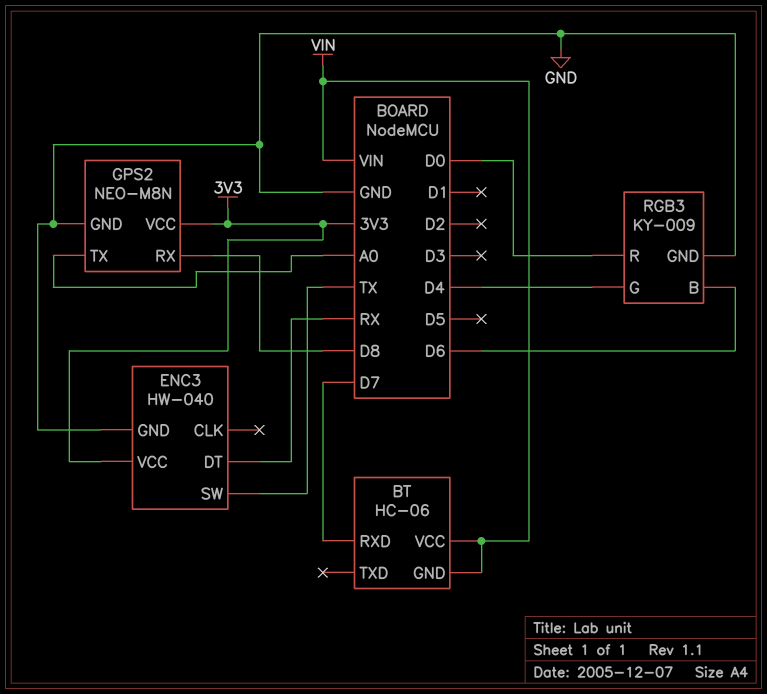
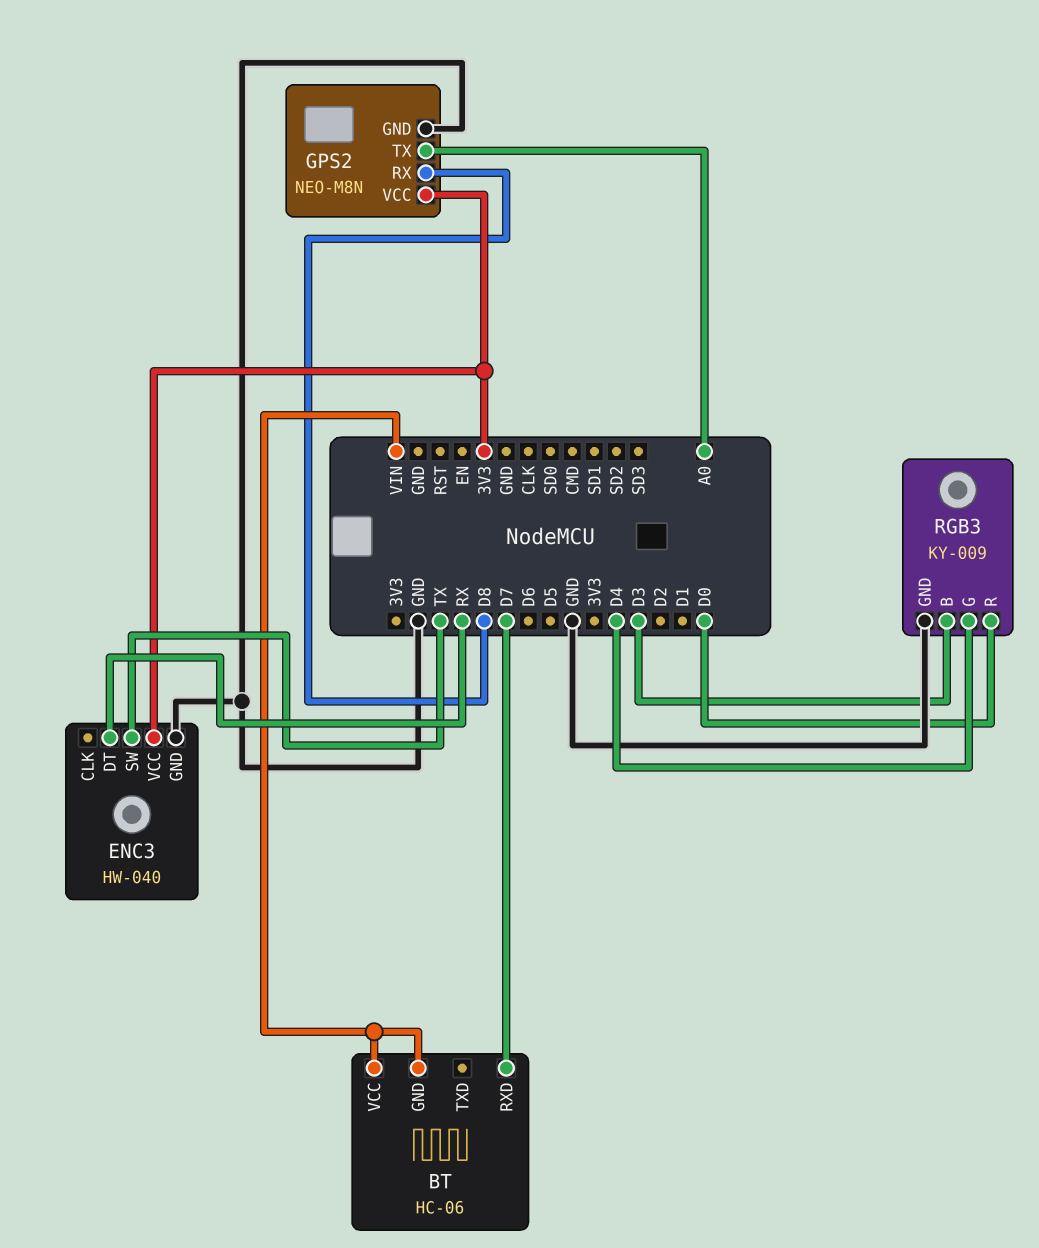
RGB3 pin B: D6 -> D3

